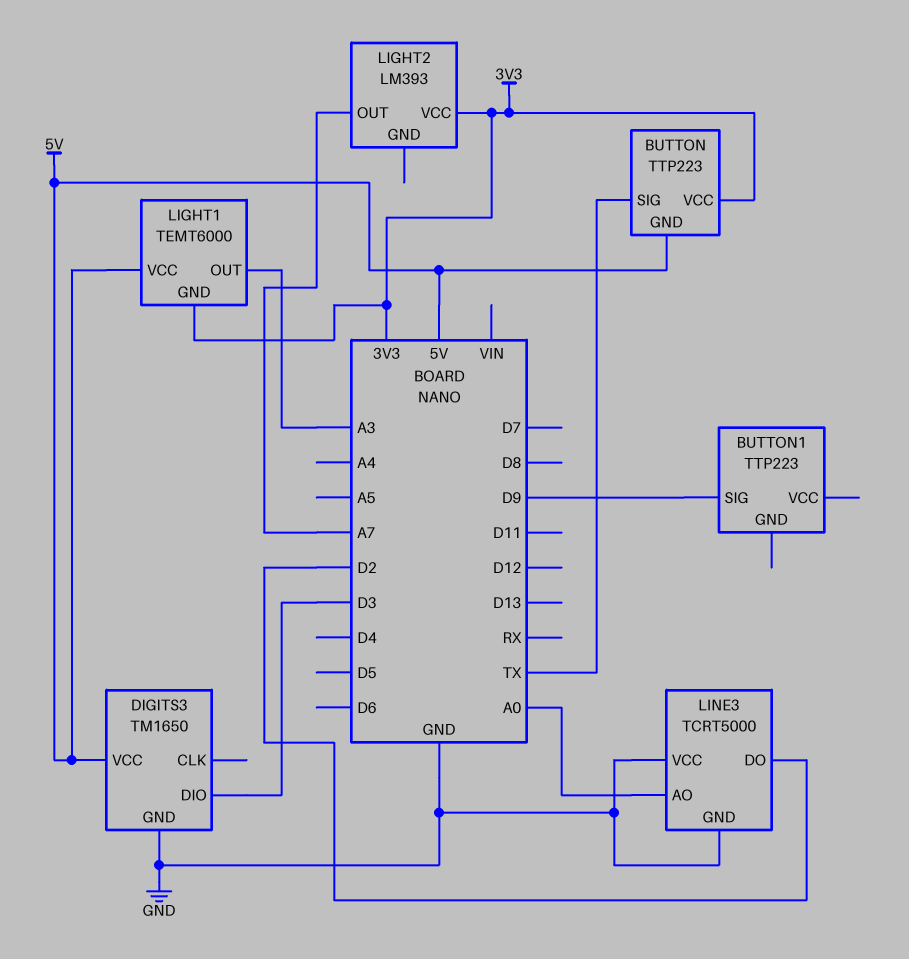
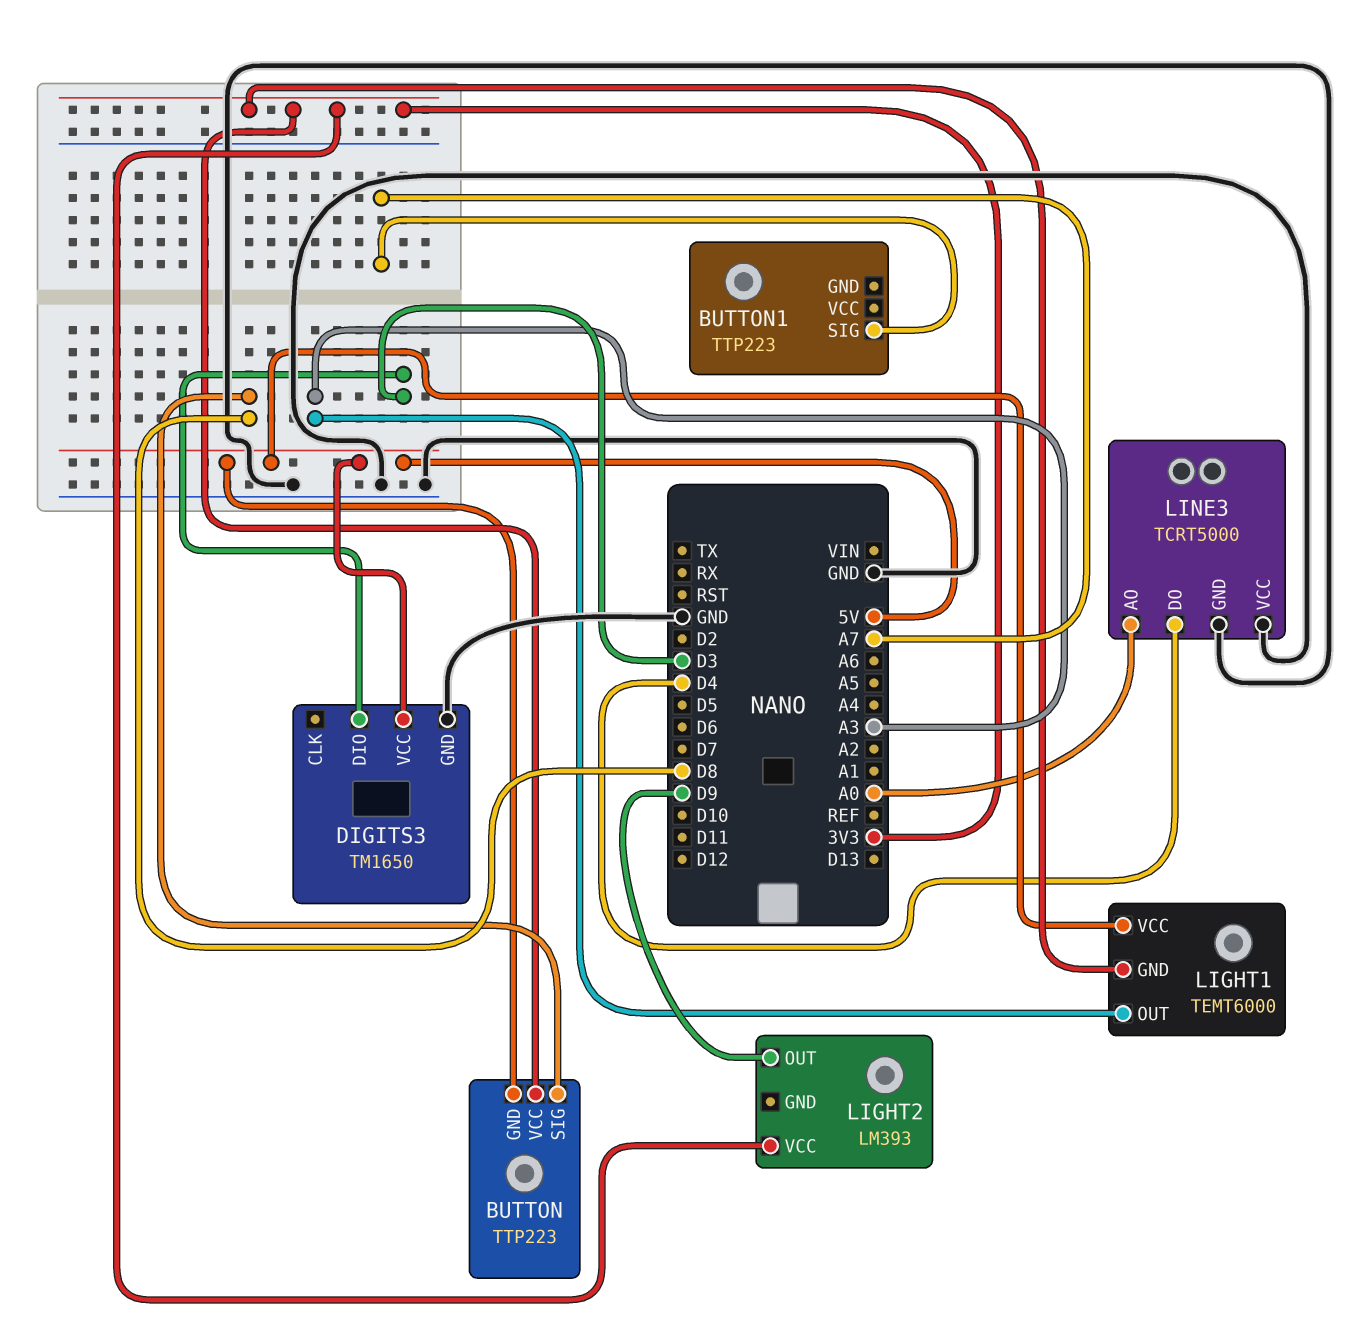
BUTTON pin SIG: TX -> D8
BUTTON1 pin SIG: D9 -> A7
LIGHT2 pin OUT: A7 -> D9
LINE3 pin DO: D2 -> D4

